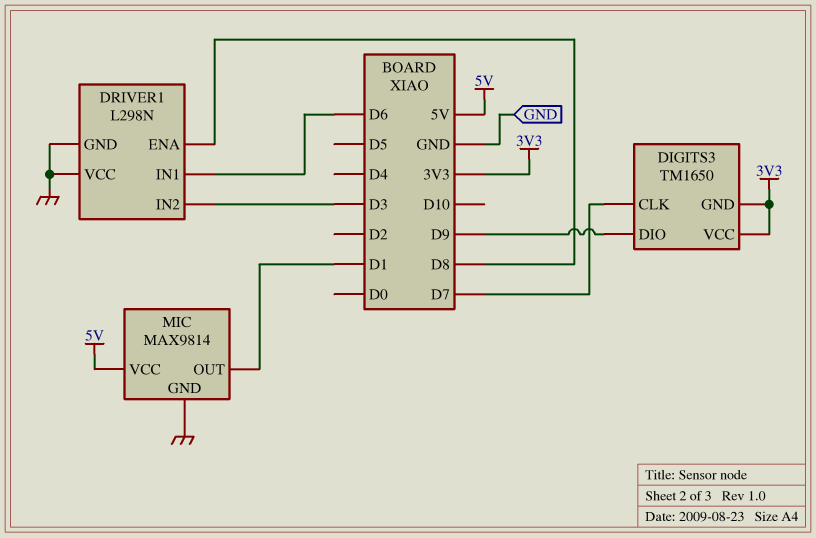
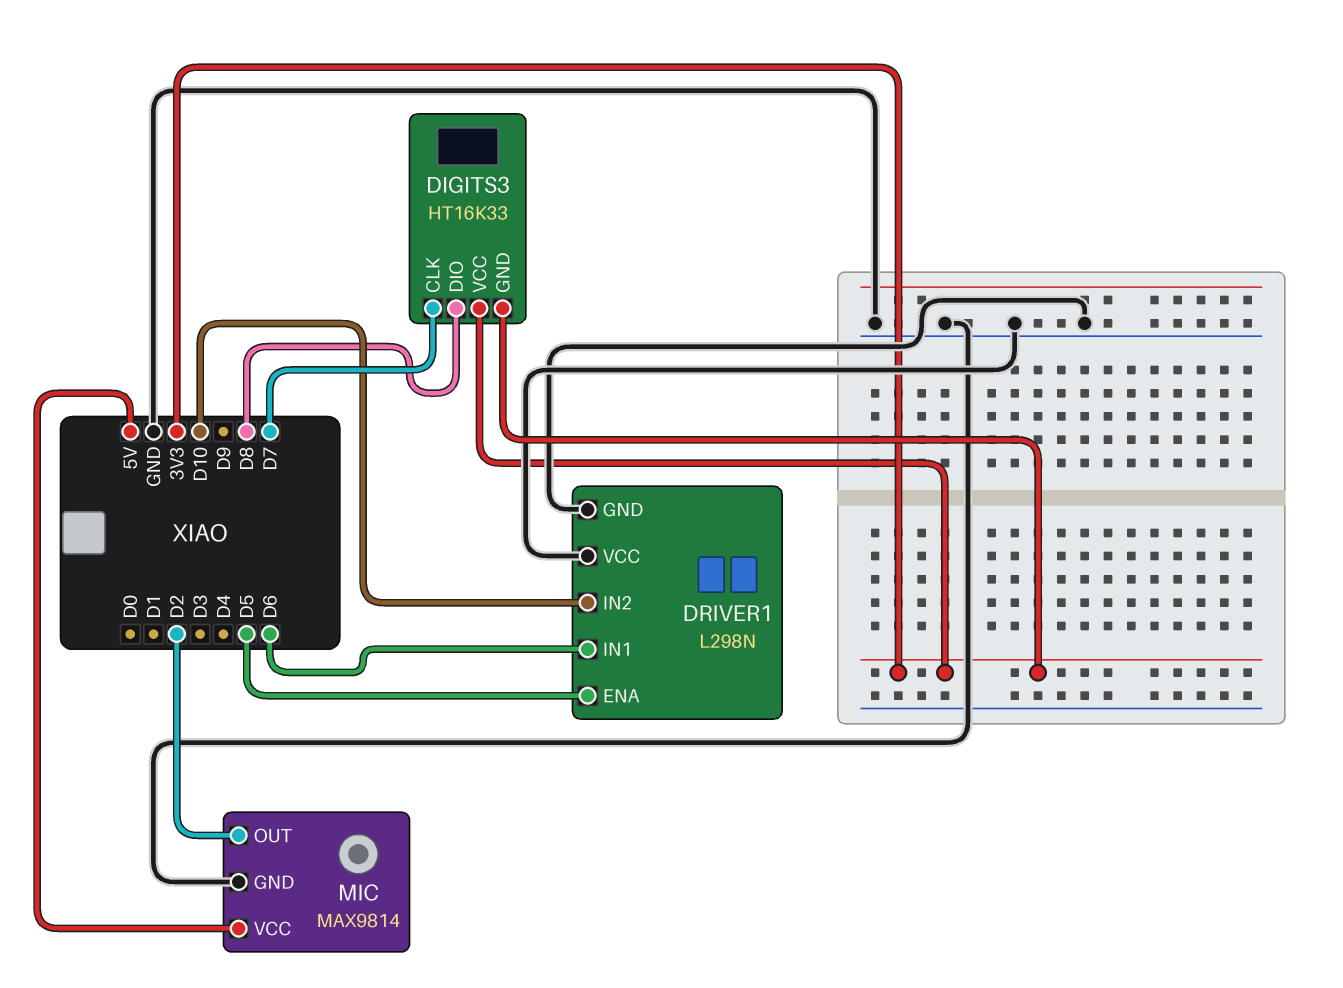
DIGITS3: TM1650 -> HT16K33
DIGITS3 pin DIO: D9 -> D8
DRIVER1 pin ENA: D8 -> D5
DRIVER1 pin IN2: D3 -> D10
MIC pin OUT: D1 -> D2

